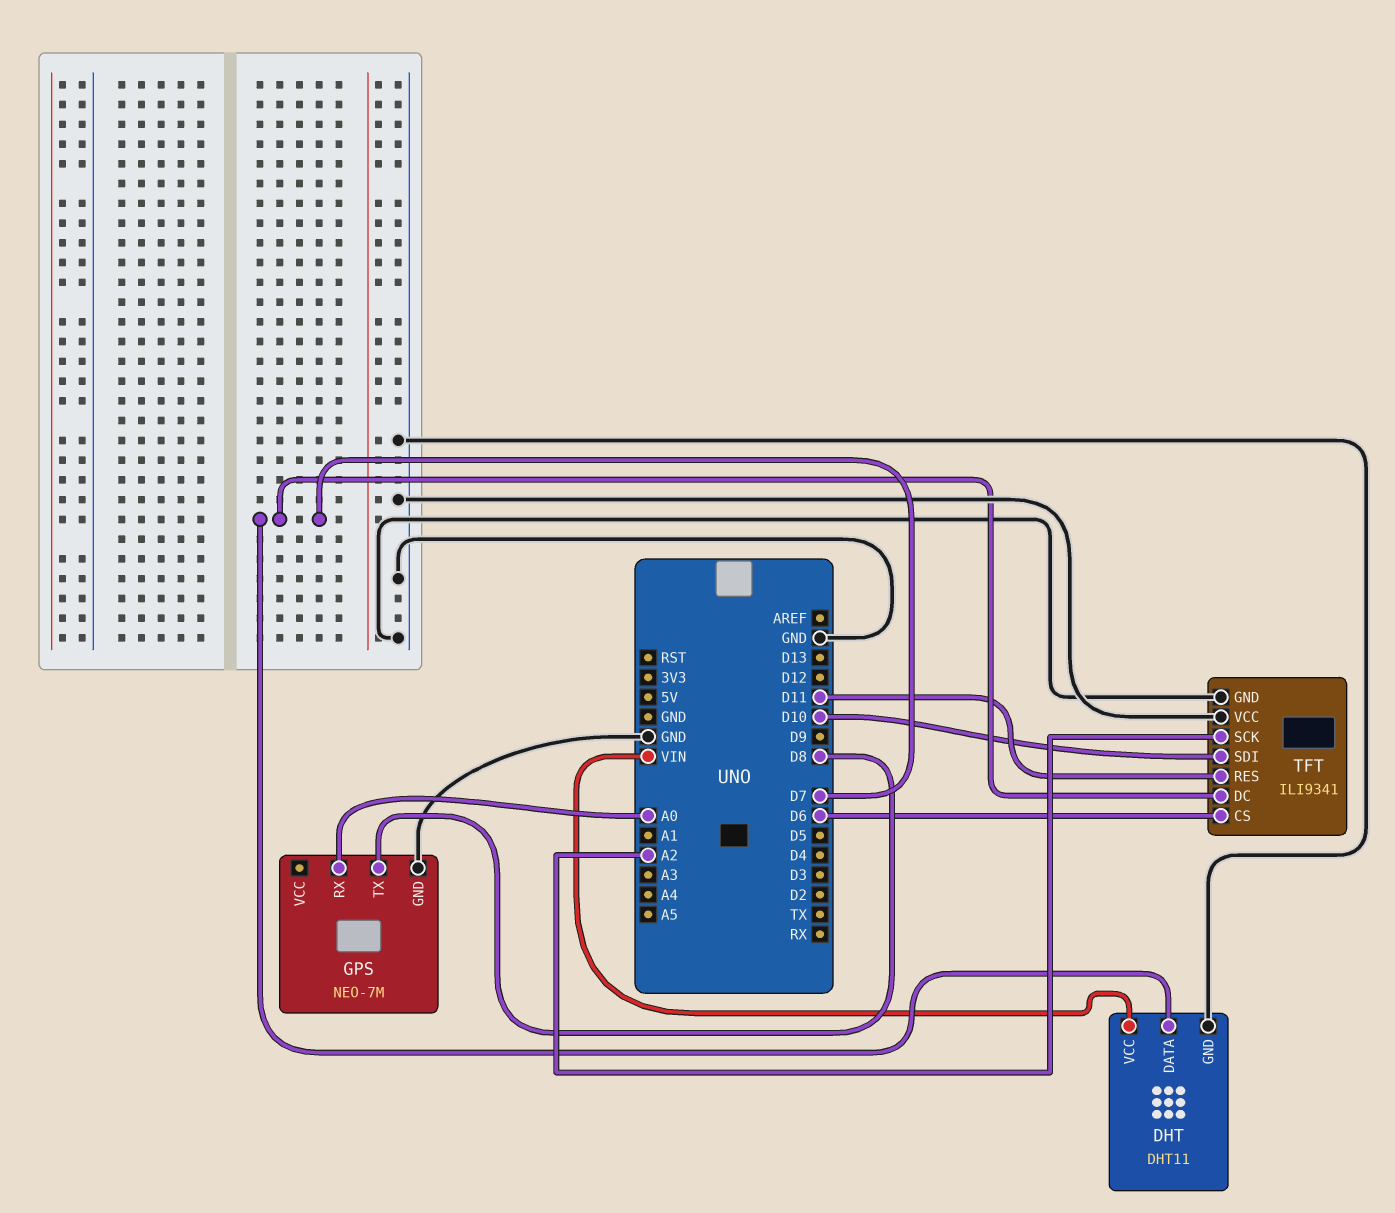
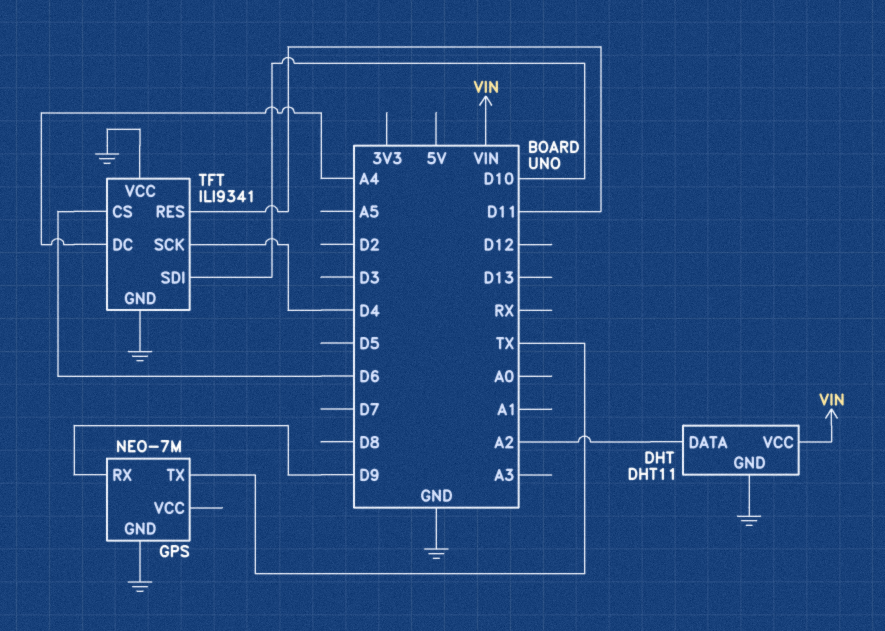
DHT pin DATA: D7 -> A2
GPS pin RX: A0 -> D9
GPS pin TX: D8 -> TX
TFT pin DC: D7 -> A4
TFT pin SCK: A2 -> D4

